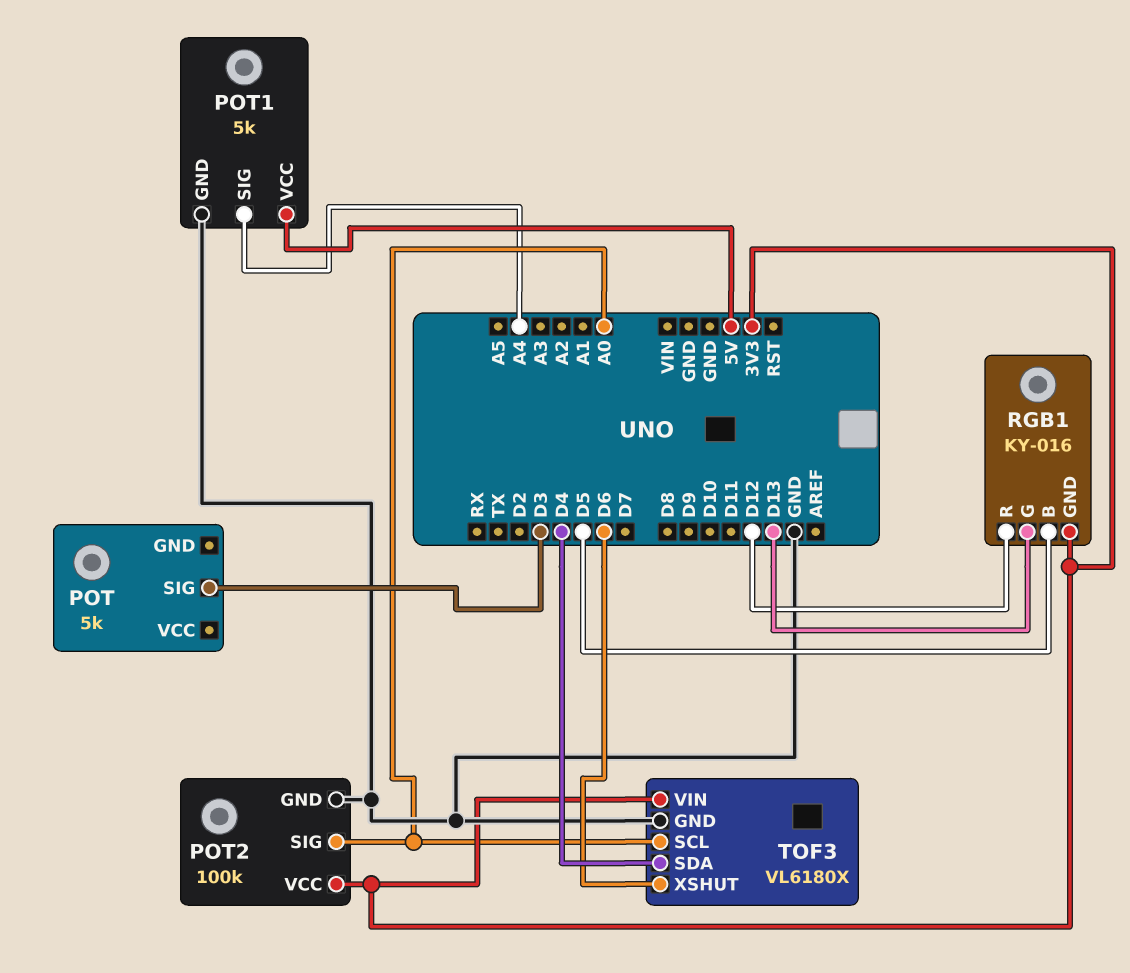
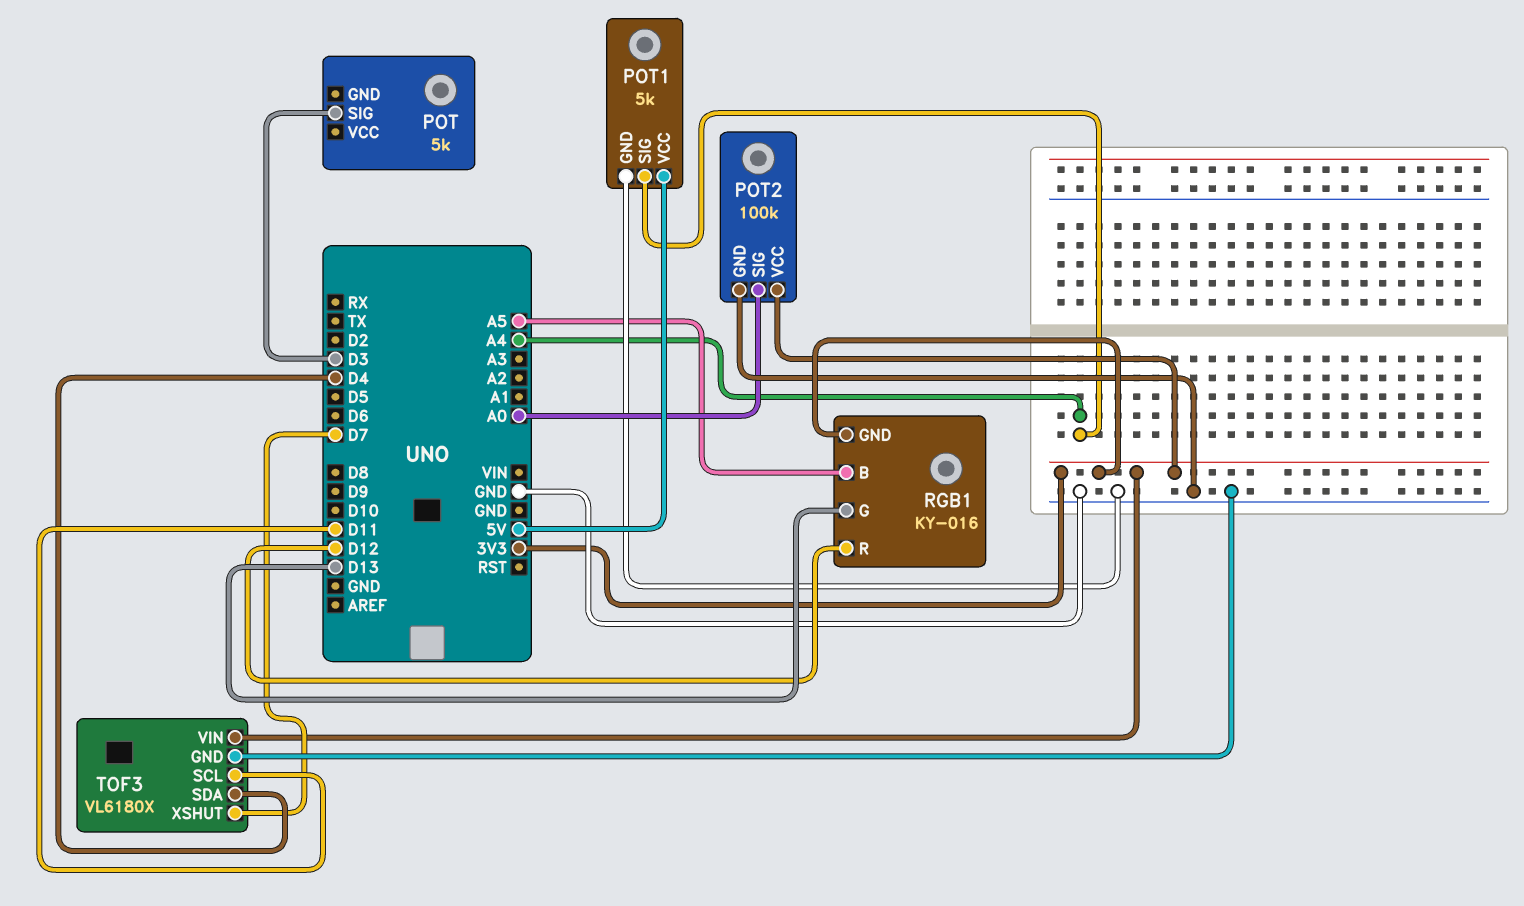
RGB1 pin B: D5 -> A5
TOF3 pin SCL: A0 -> D11
TOF3 pin XSHUT: D6 -> D7

